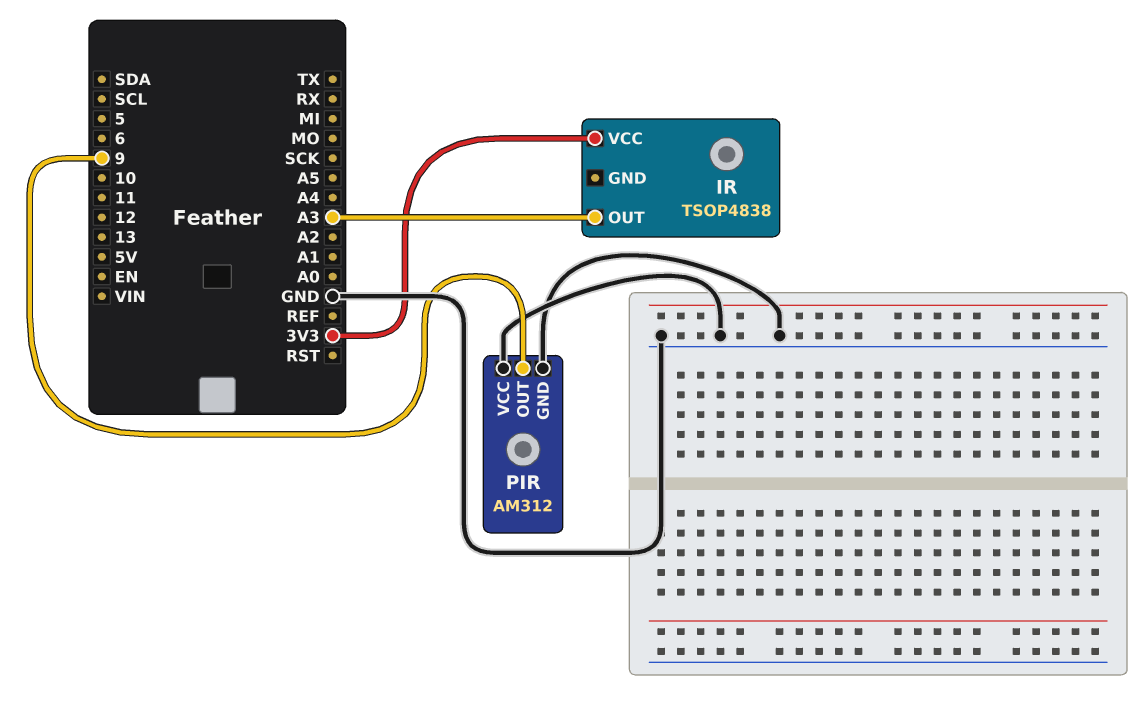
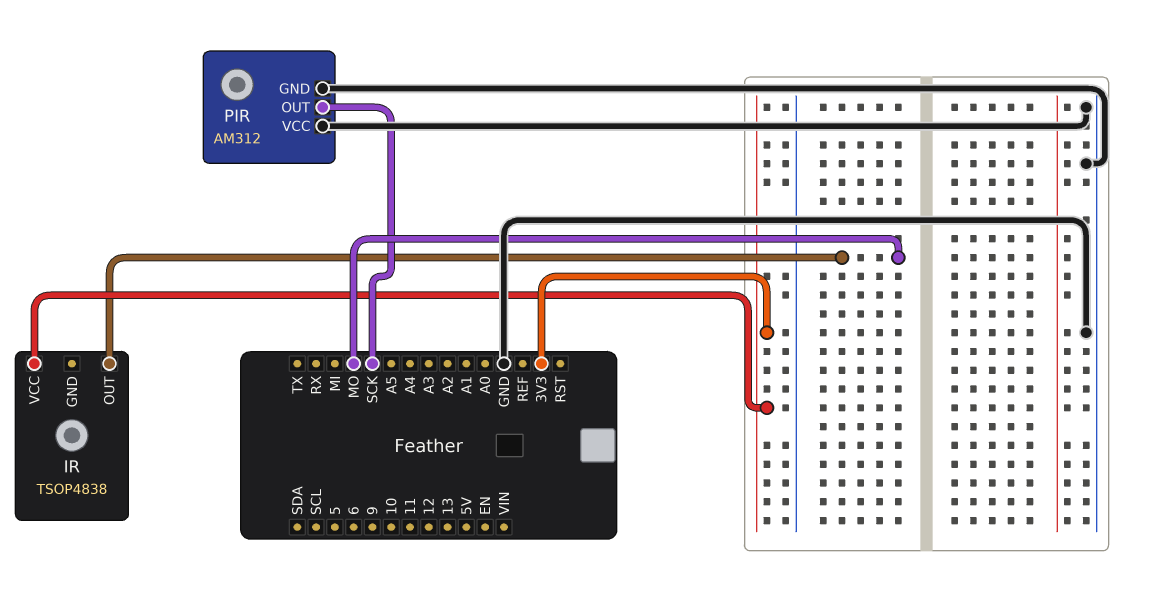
IR pin OUT: A3 -> MO
PIR pin OUT: 9 -> SCK

